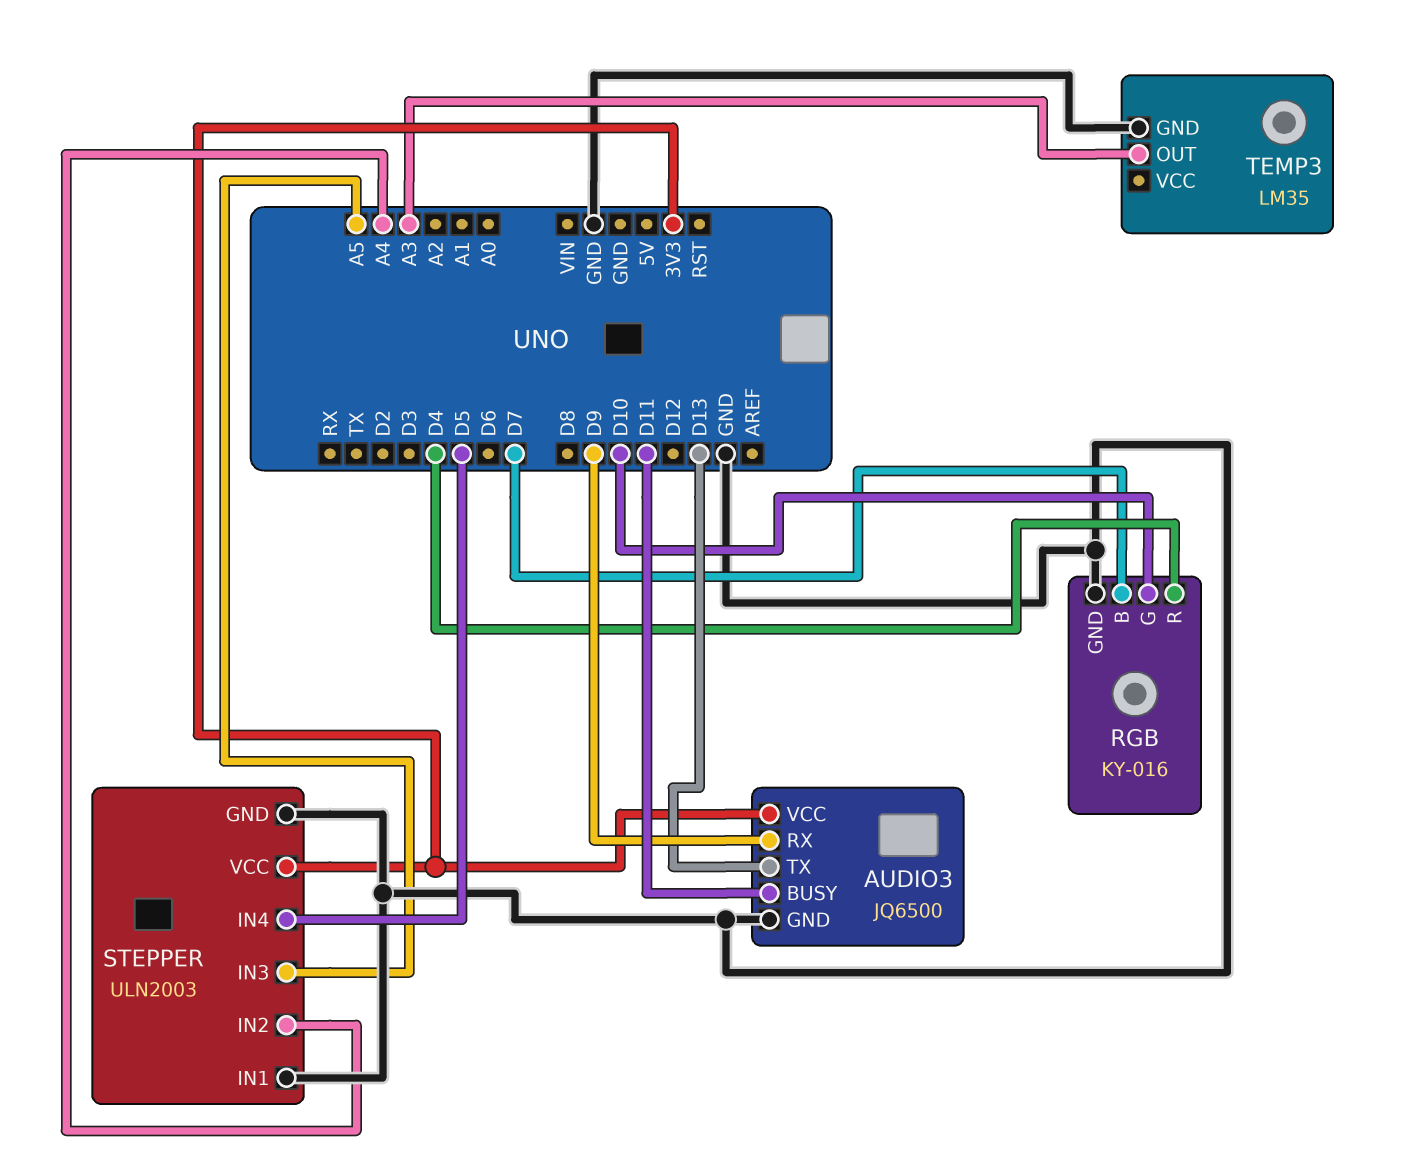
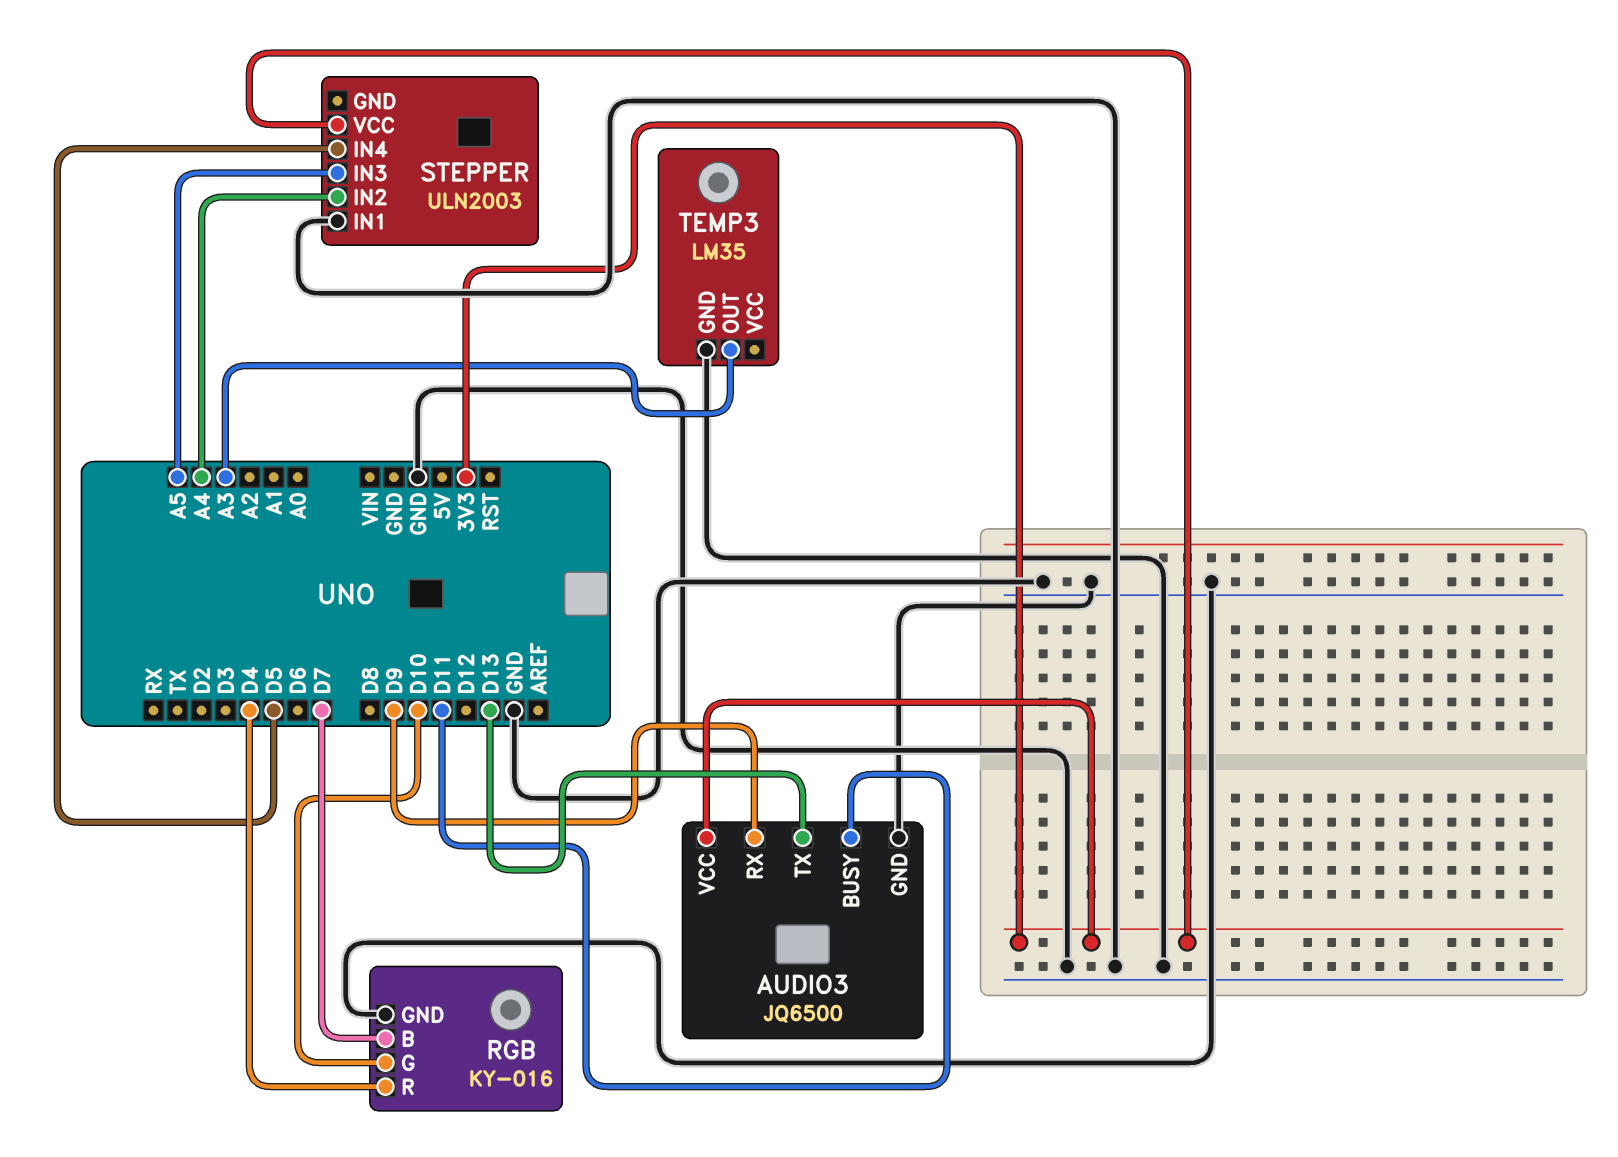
STEPPER pin GND: GND -> none

